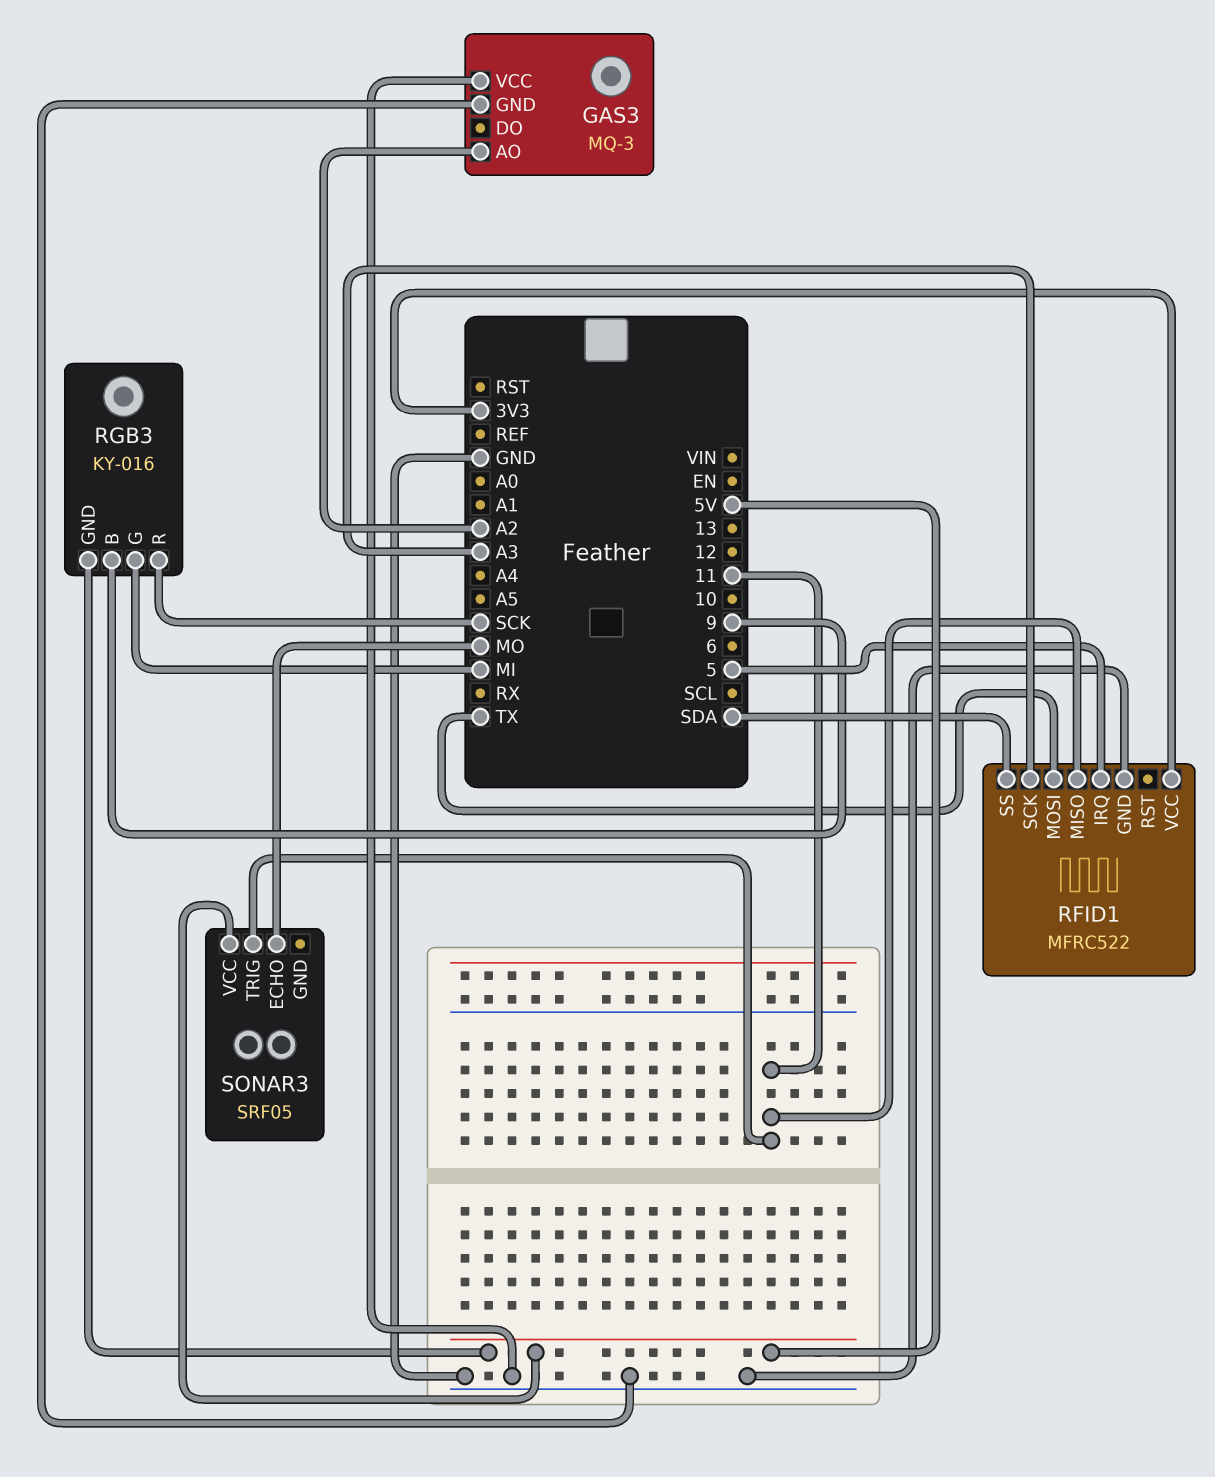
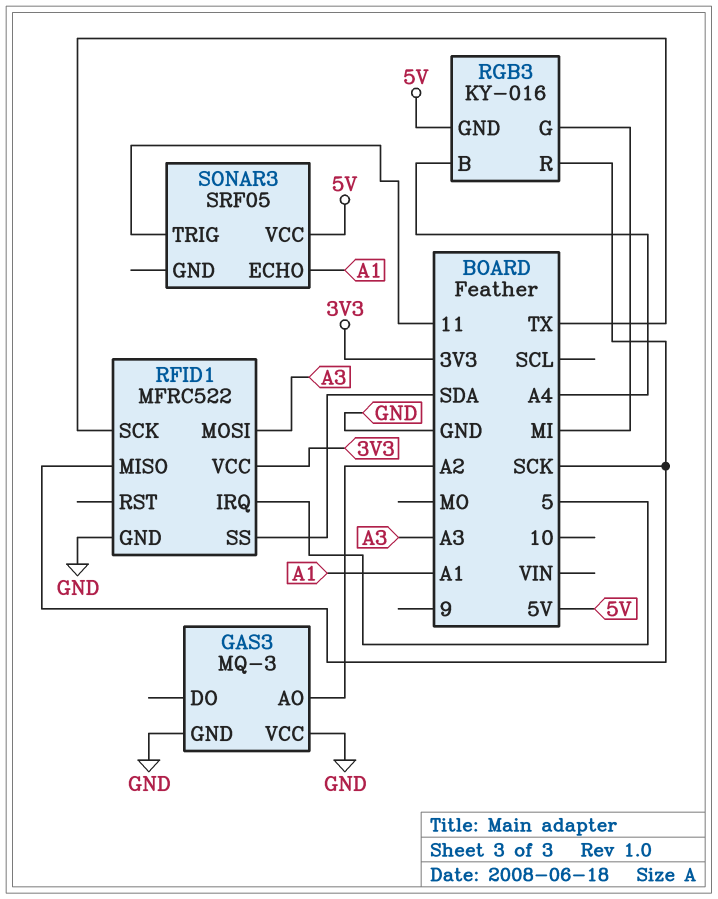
RFID1 pin MISO: 11 -> SCK
RFID1 pin MOSI: TX -> A3
RFID1 pin SCK: A3 -> TX
RGB3 pin B: 9 -> A4
SONAR3 pin ECHO: MO -> A1

